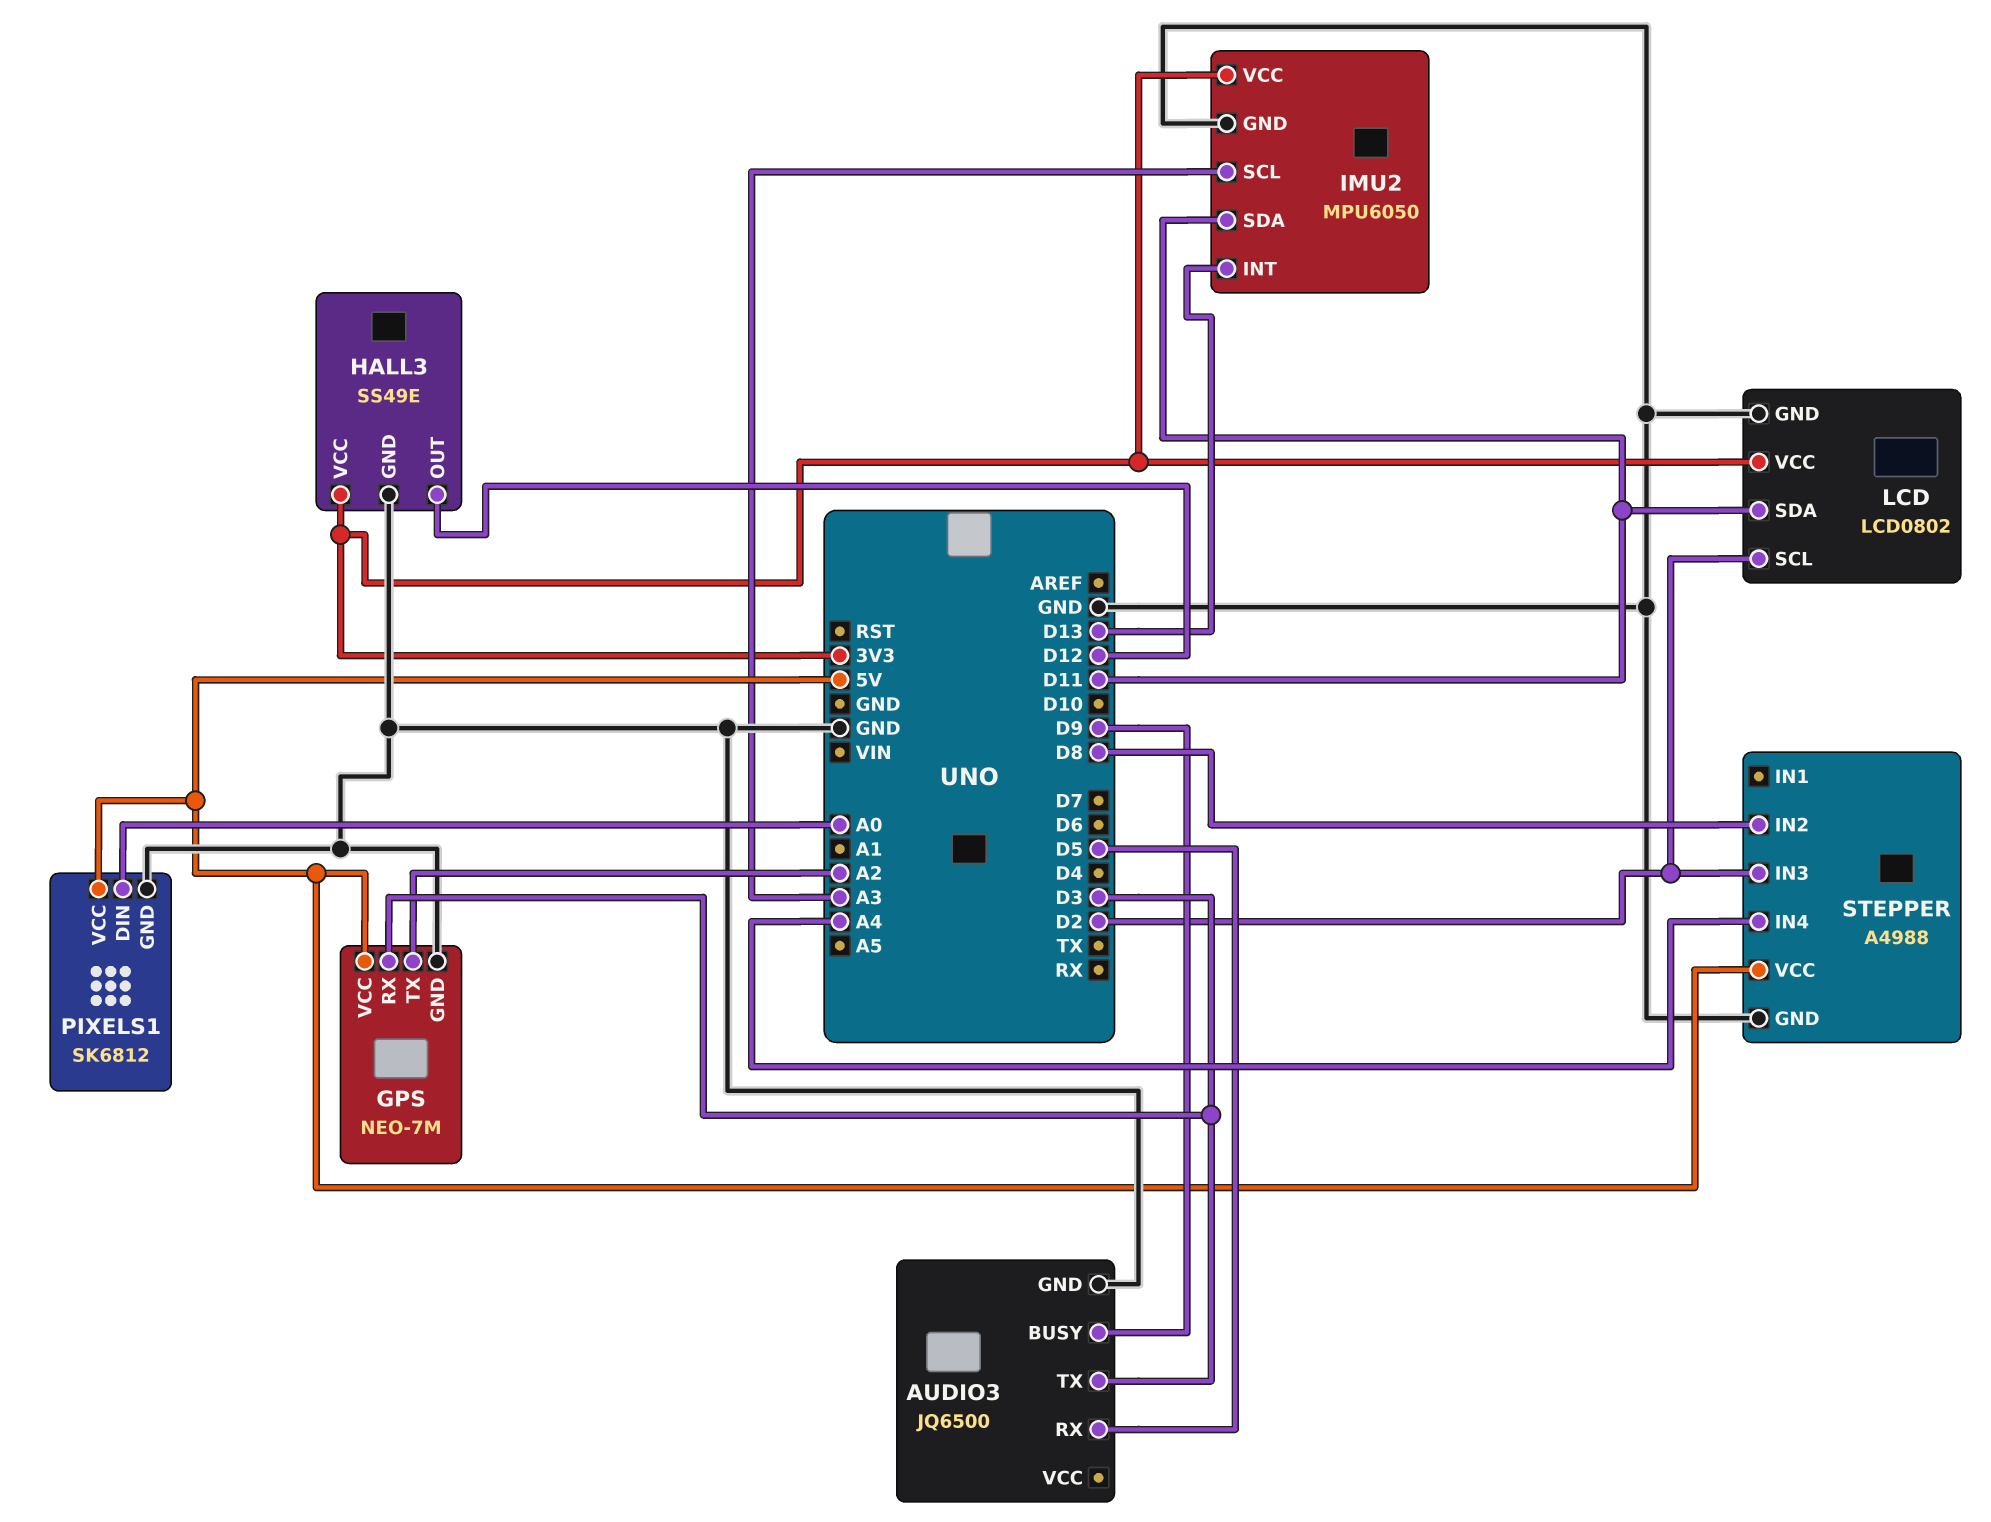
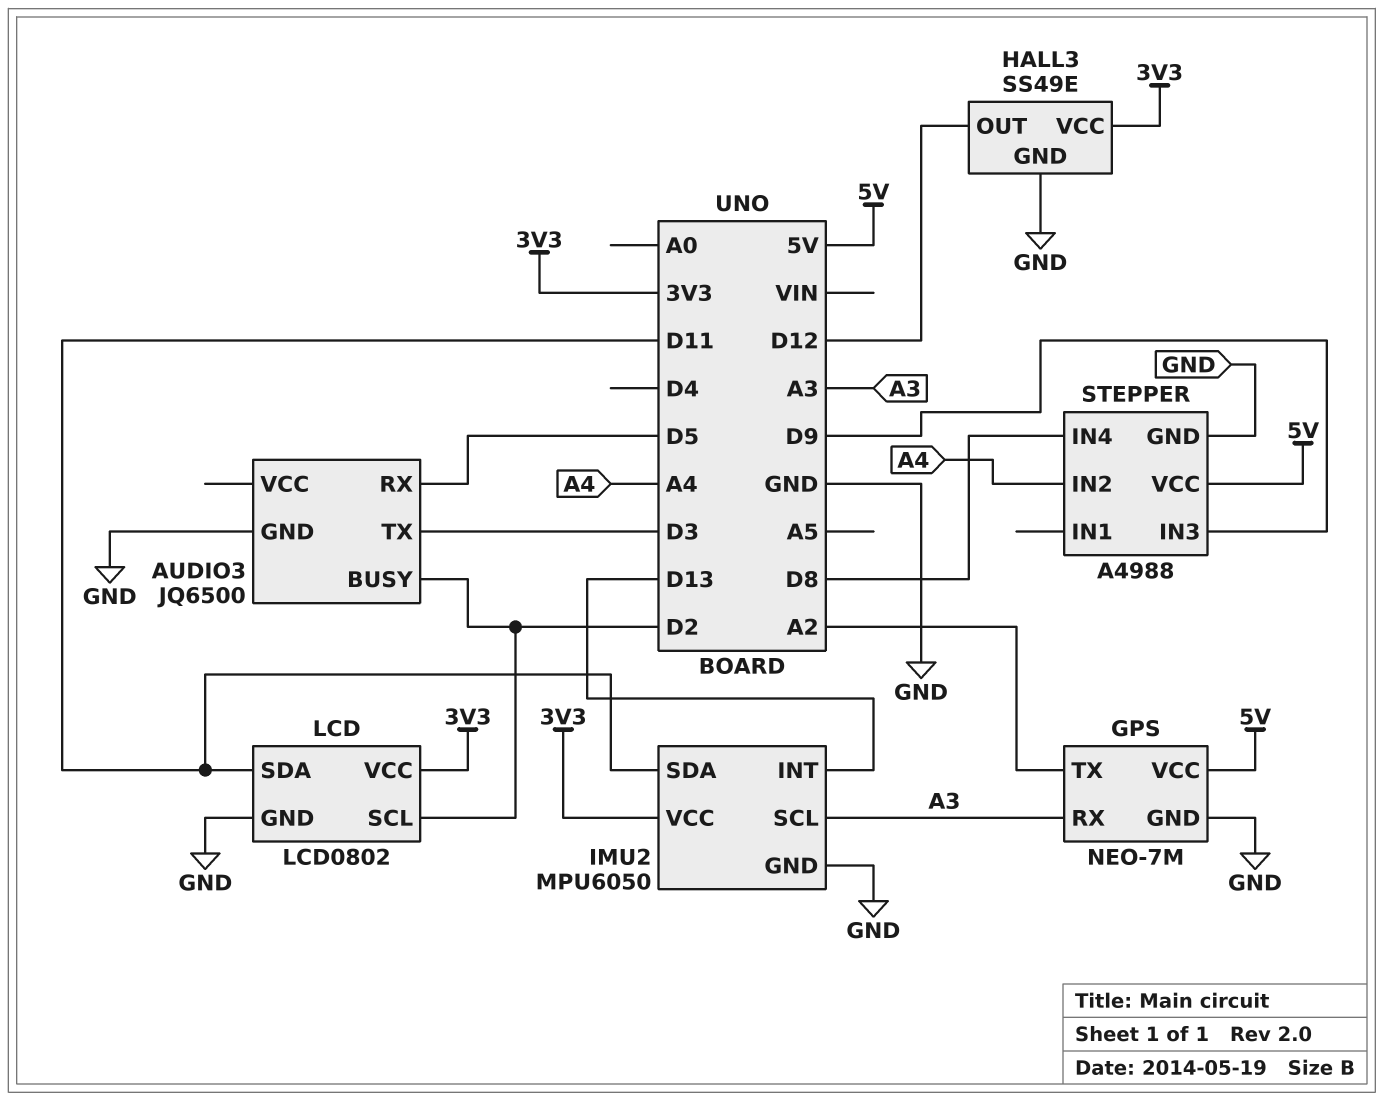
AUDIO3 pin BUSY: D9 -> D2
GPS pin RX: D3 -> A3
PIXELS1: SK6812 -> none
PIXELS1 pin DIN: A0 -> none
PIXELS1 pin GND: GND -> none
PIXELS1 pin VCC: 5V -> none
STEPPER pin IN2: D8 -> A4
STEPPER pin IN3: D2 -> D9
STEPPER pin IN4: A4 -> D8

